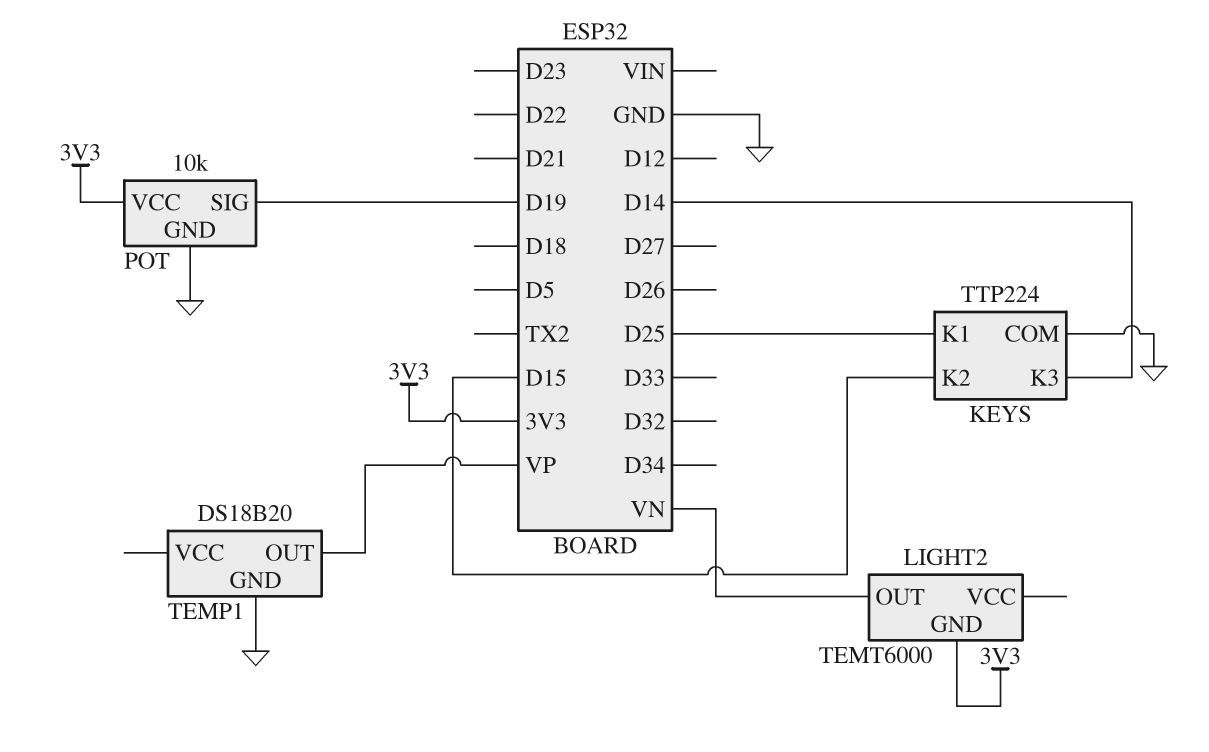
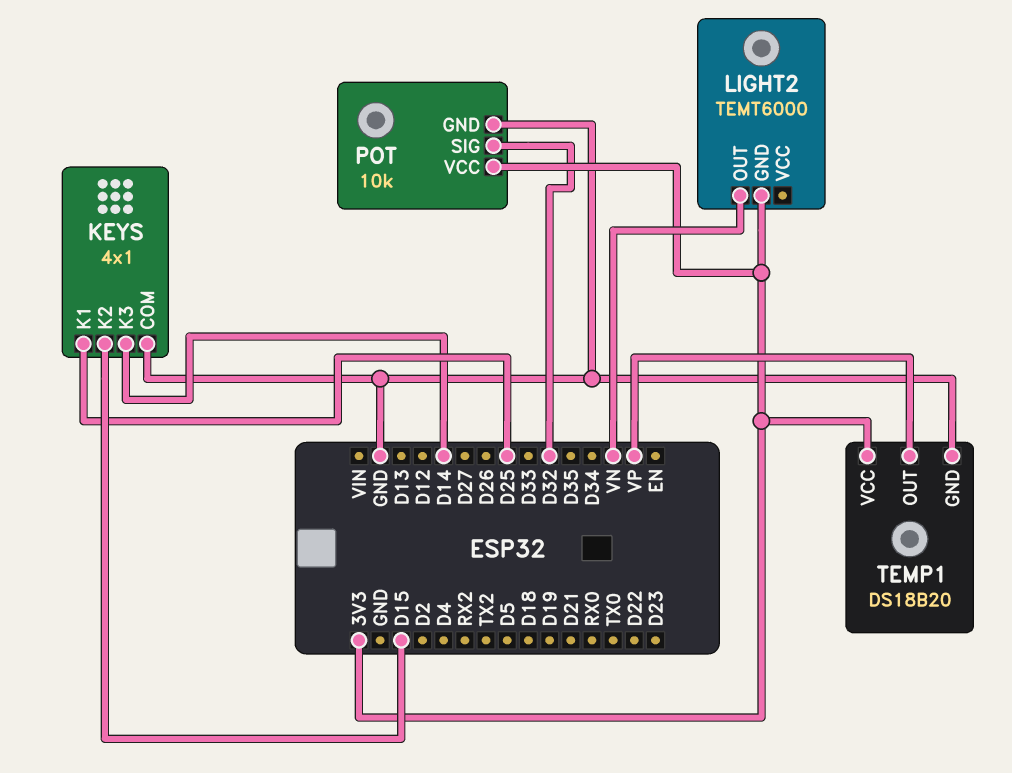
KEYS: TTP224 -> 4x1
POT pin SIG: D19 -> D32
TEMP1 pin VCC: none -> 3V3

